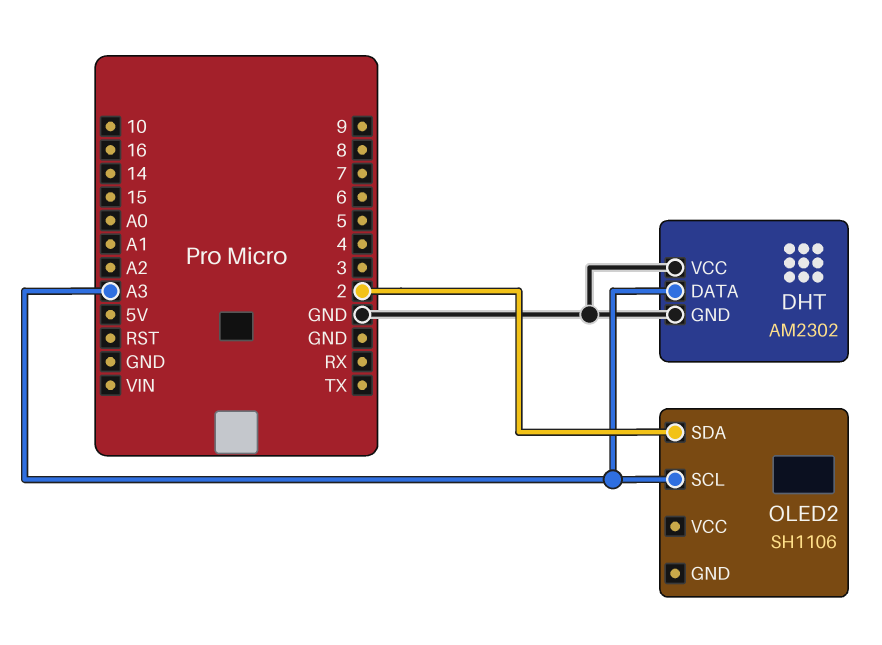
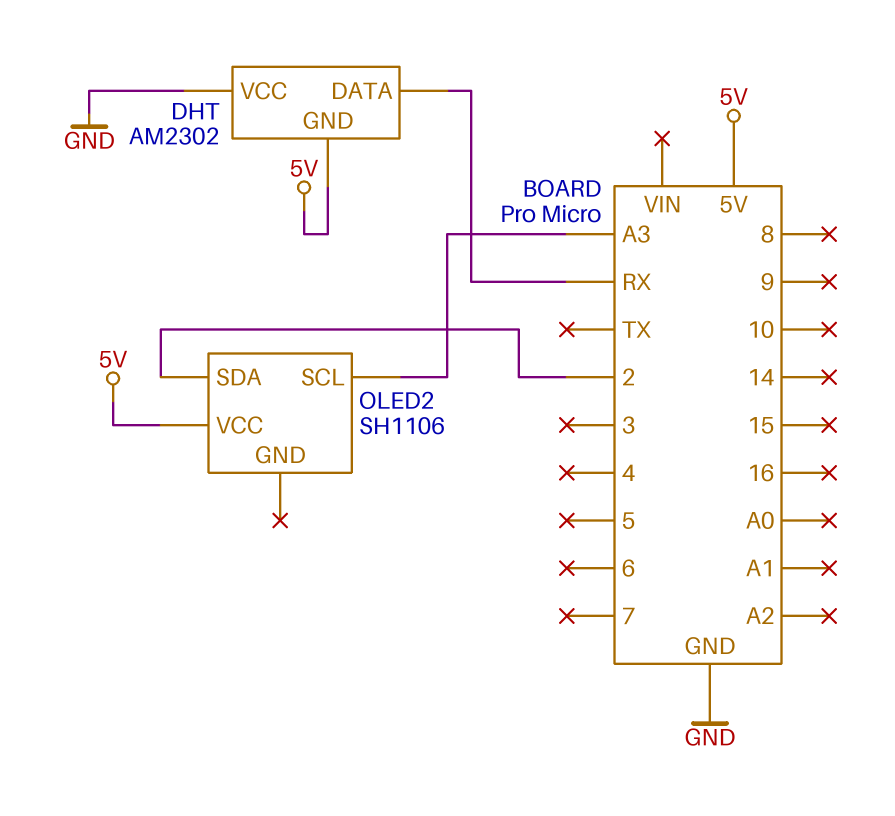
DHT pin DATA: A3 -> RX
DHT pin GND: GND -> 5V
OLED2 pin VCC: none -> 5V

